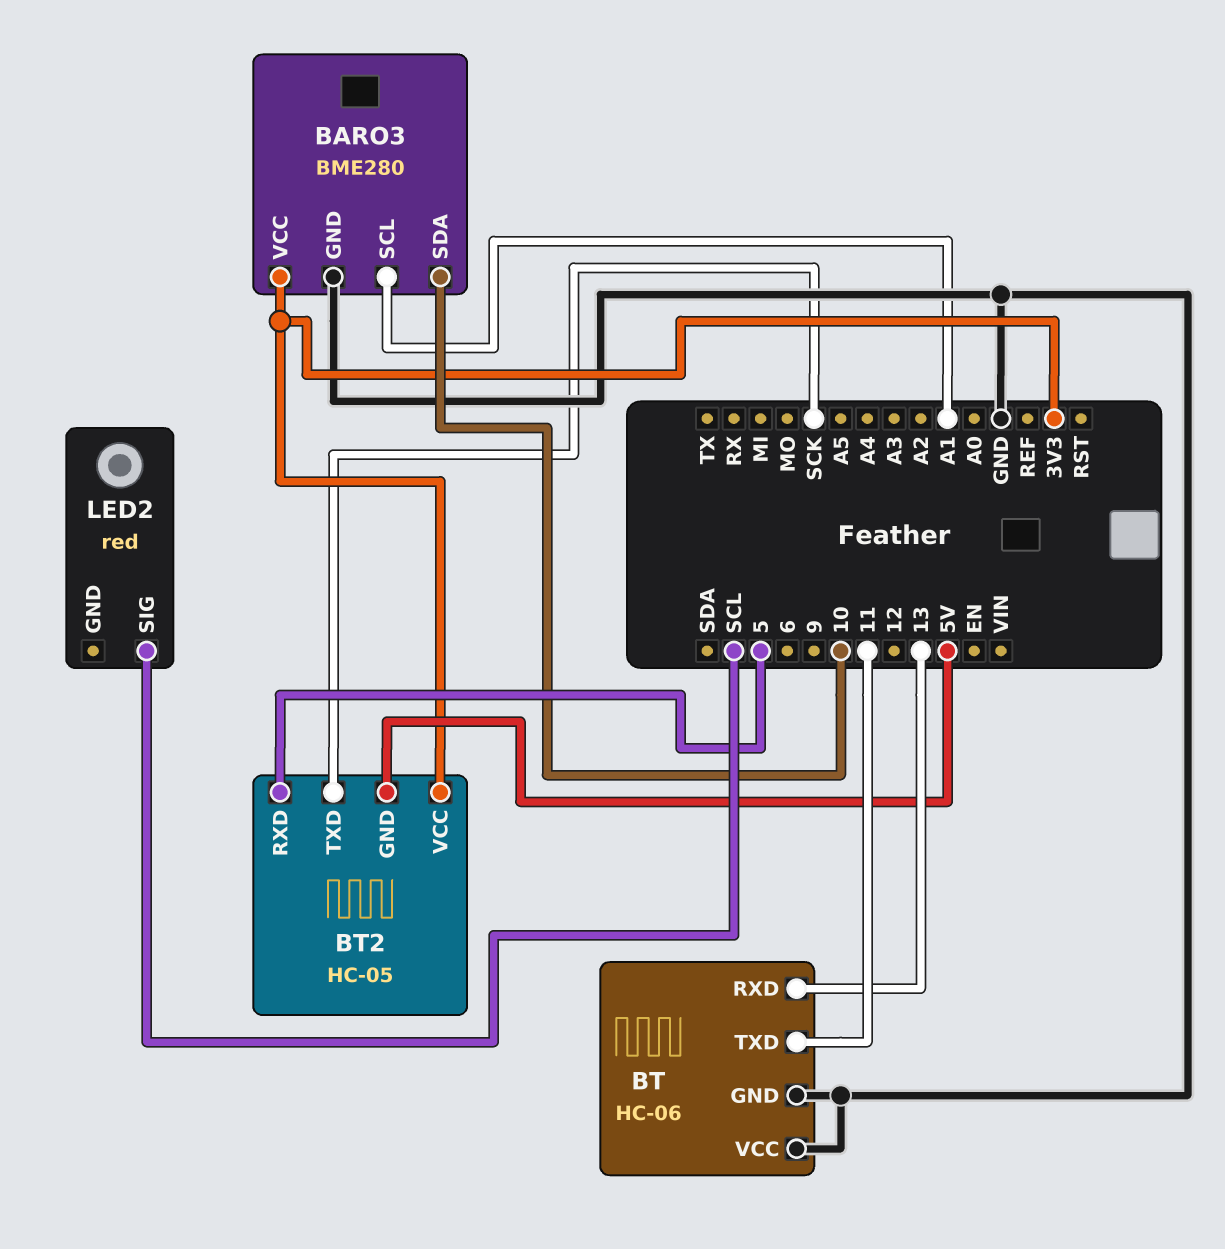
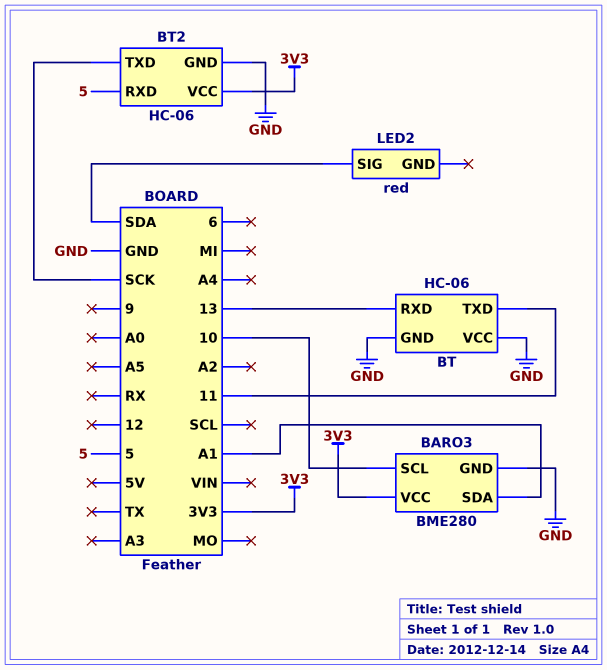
BARO3 pin SCL: A1 -> 10
BARO3 pin SDA: 10 -> A1
BT2: HC-05 -> HC-06
BT2 pin GND: 5V -> GND
LED2 pin SIG: SCL -> SDA

